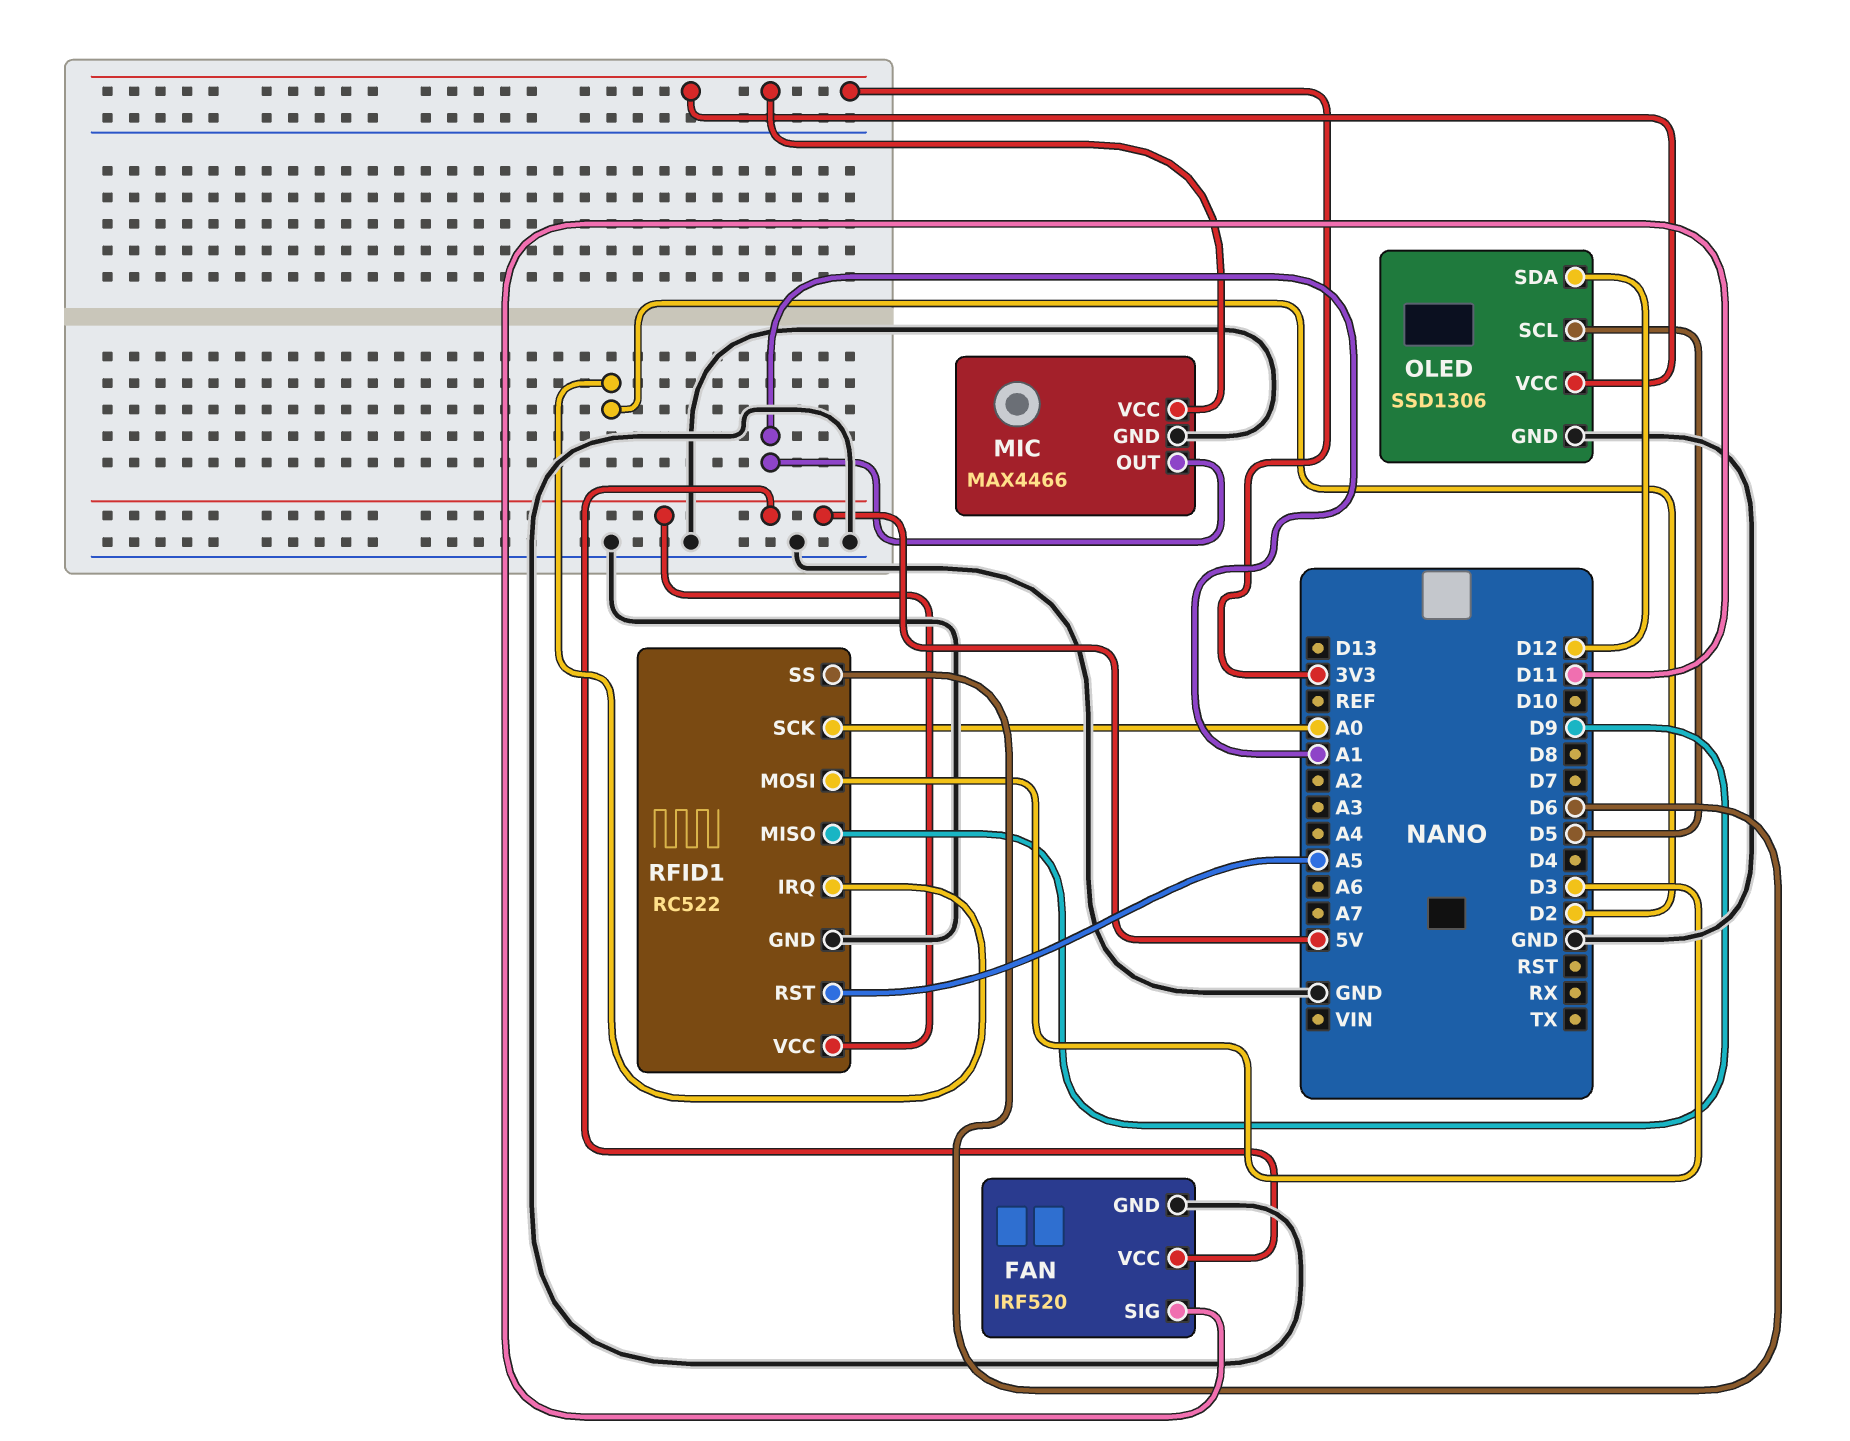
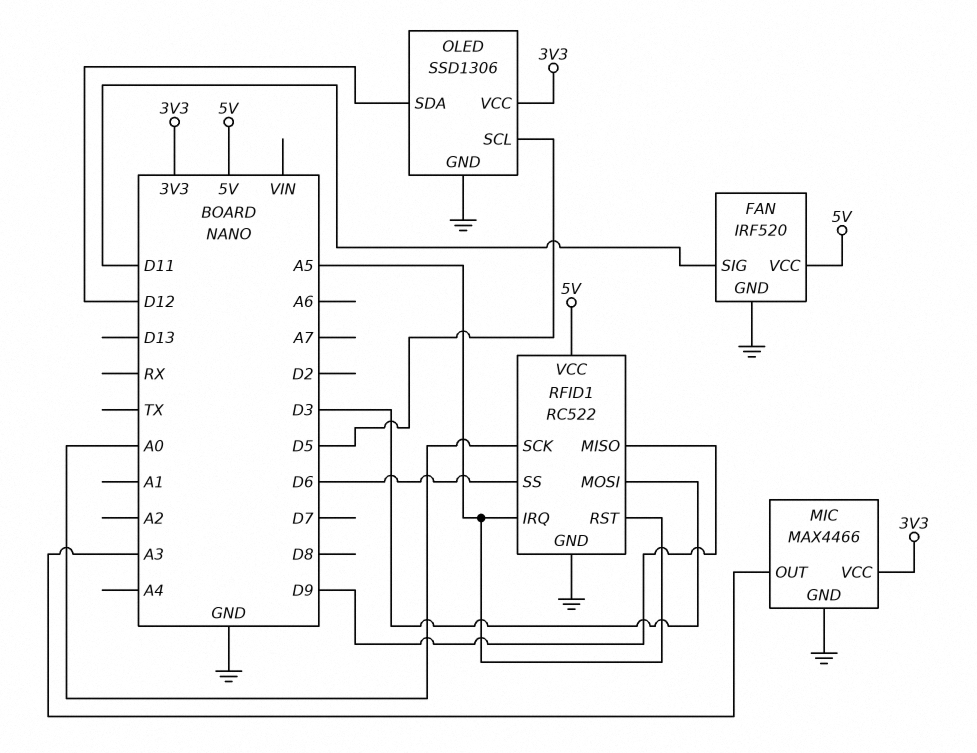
MIC pin OUT: A1 -> A3
RFID1 pin IRQ: D2 -> A5

